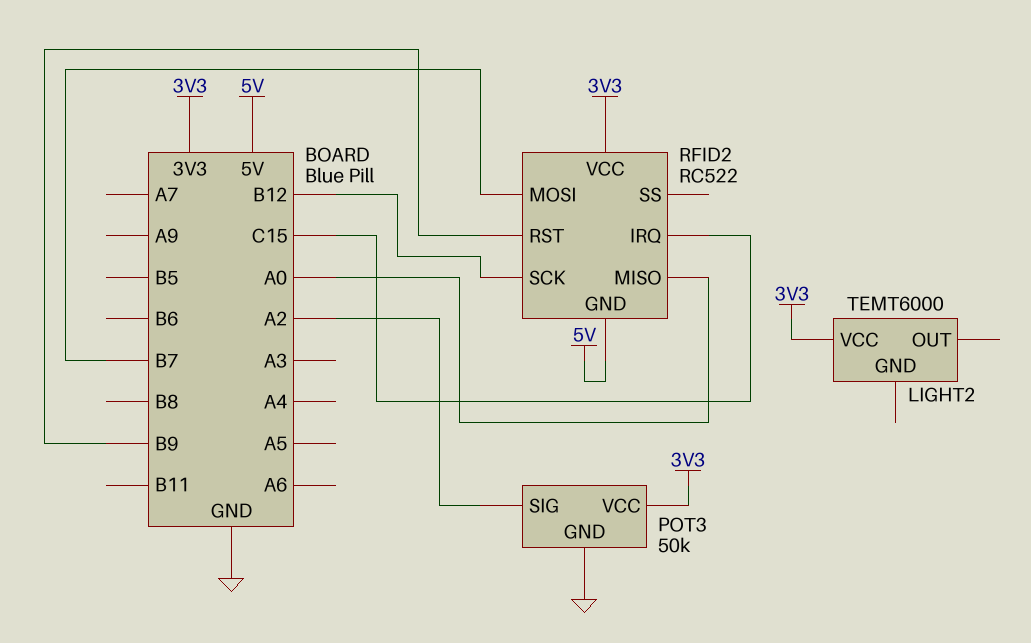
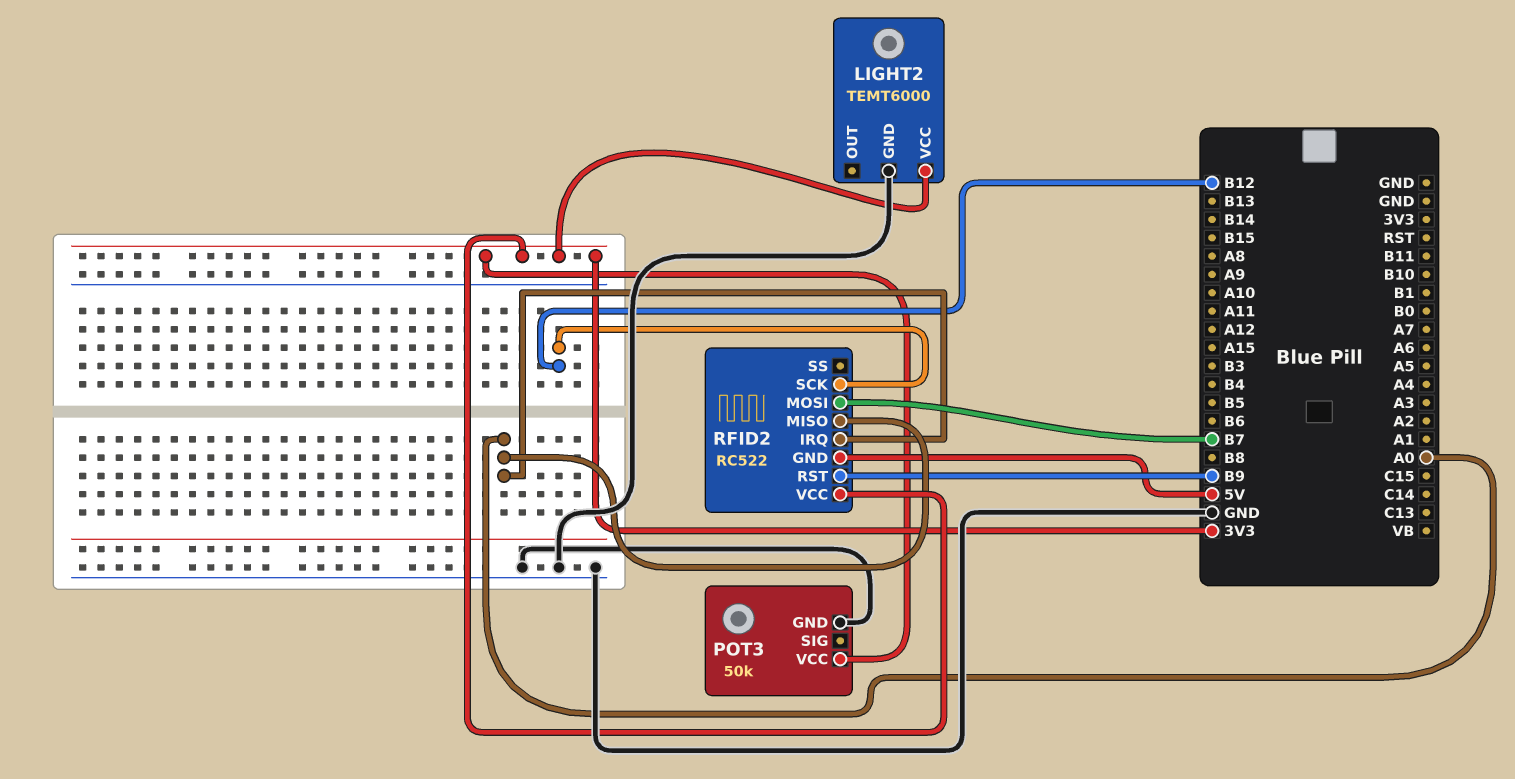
LIGHT2 pin GND: none -> GND
POT3 pin SIG: A2 -> none
RFID2 pin IRQ: C15 -> A0

